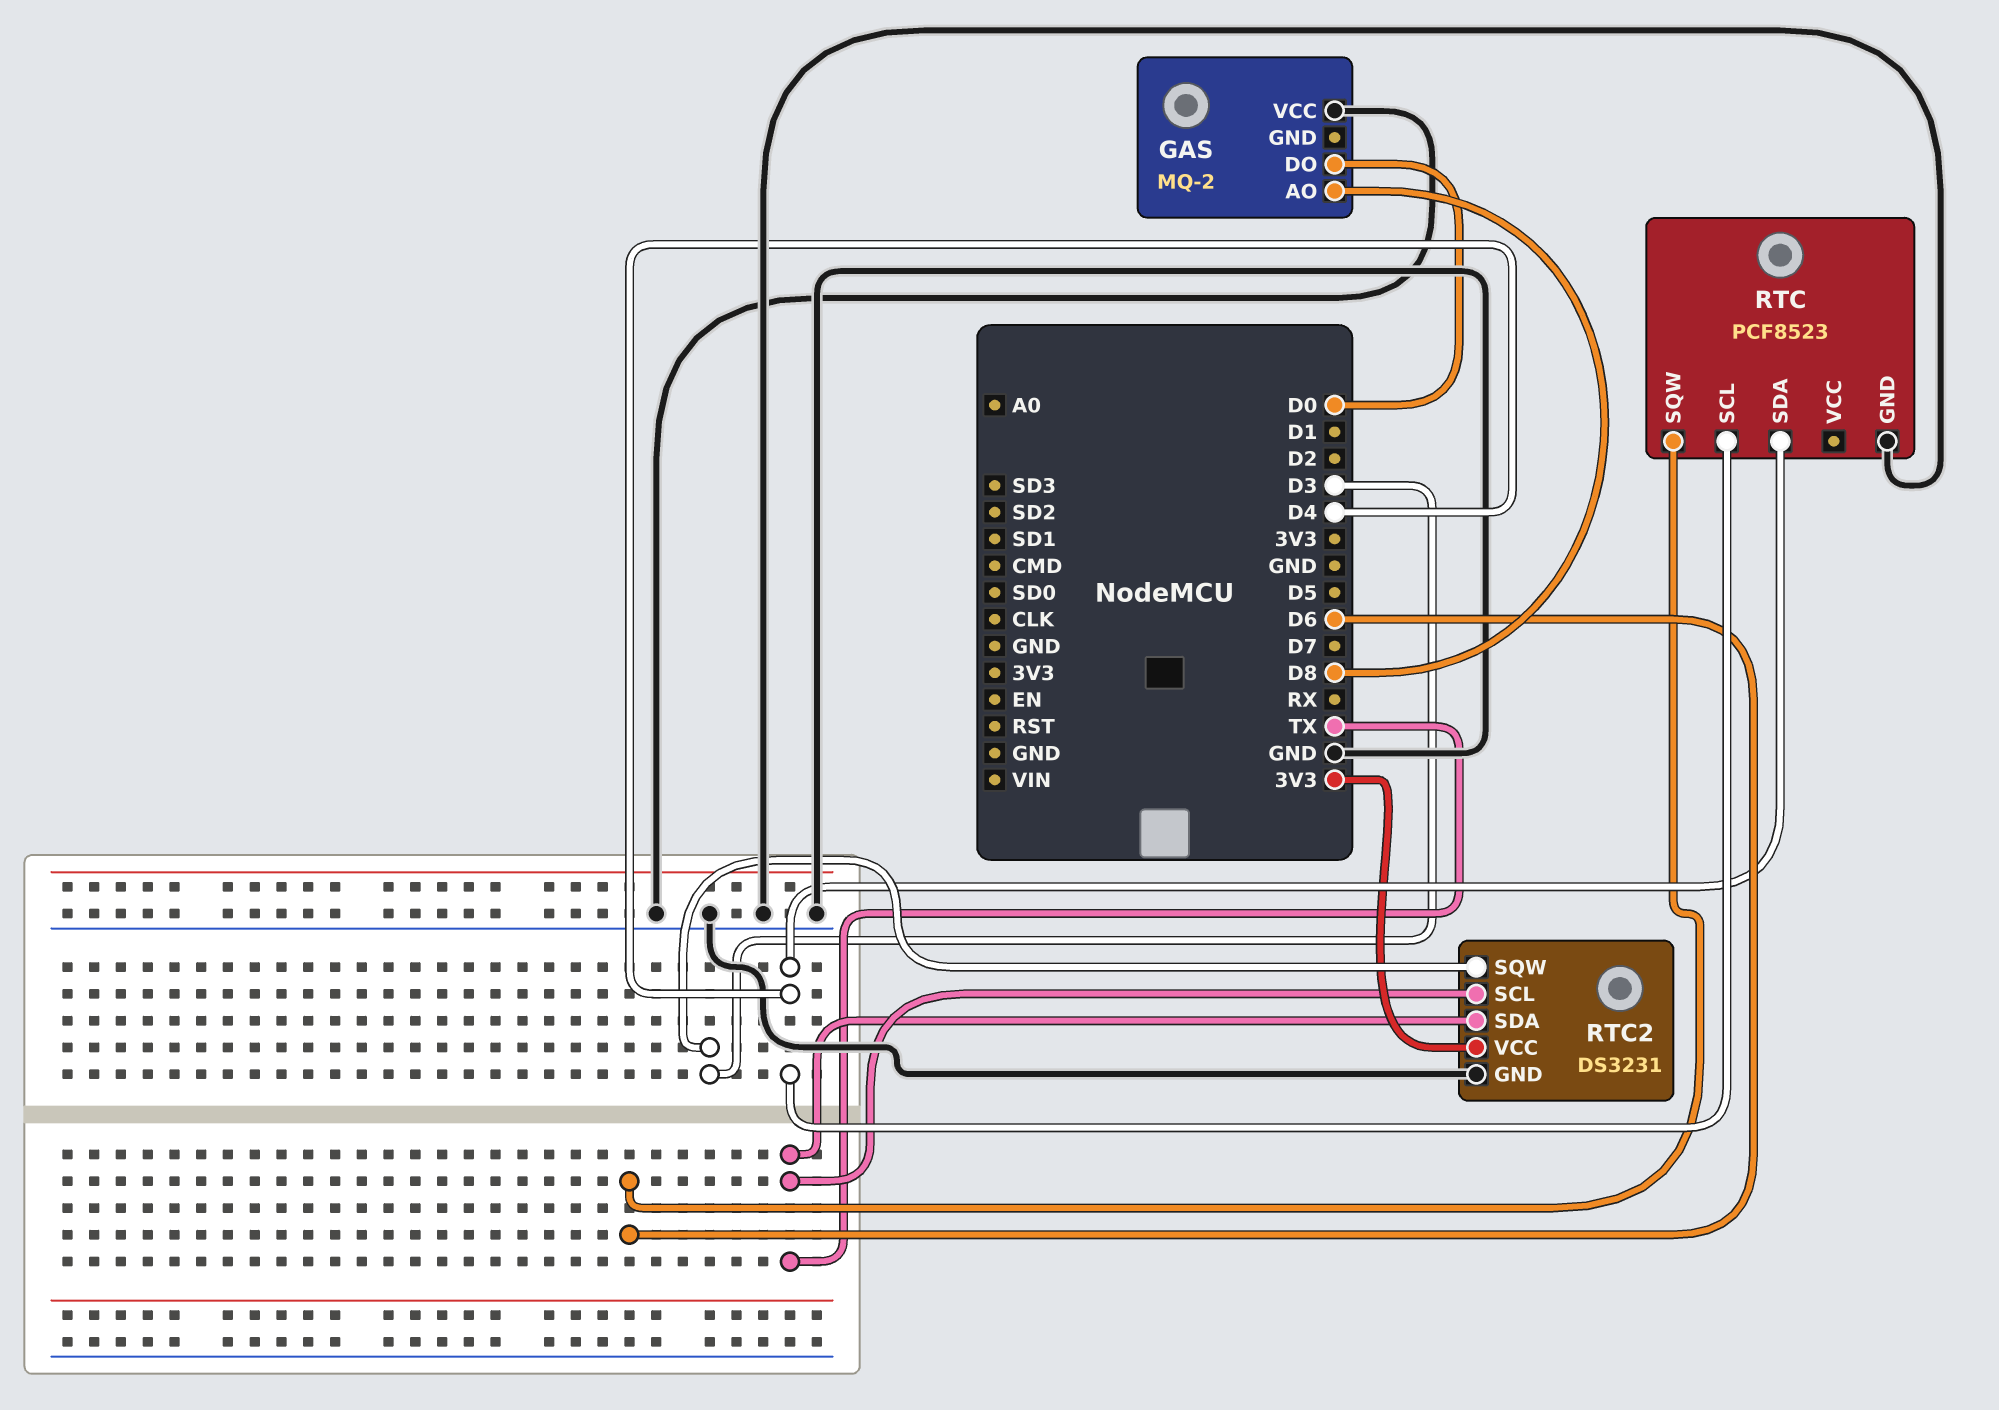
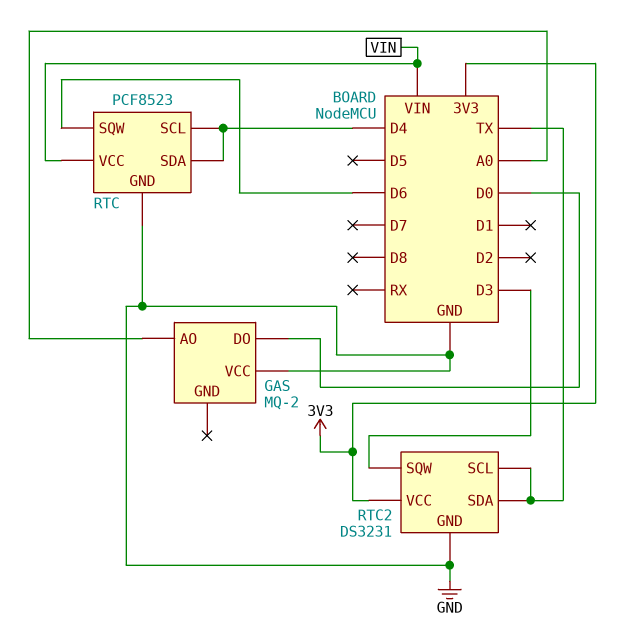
GAS pin AO: D8 -> A0
RTC pin VCC: none -> VIN

